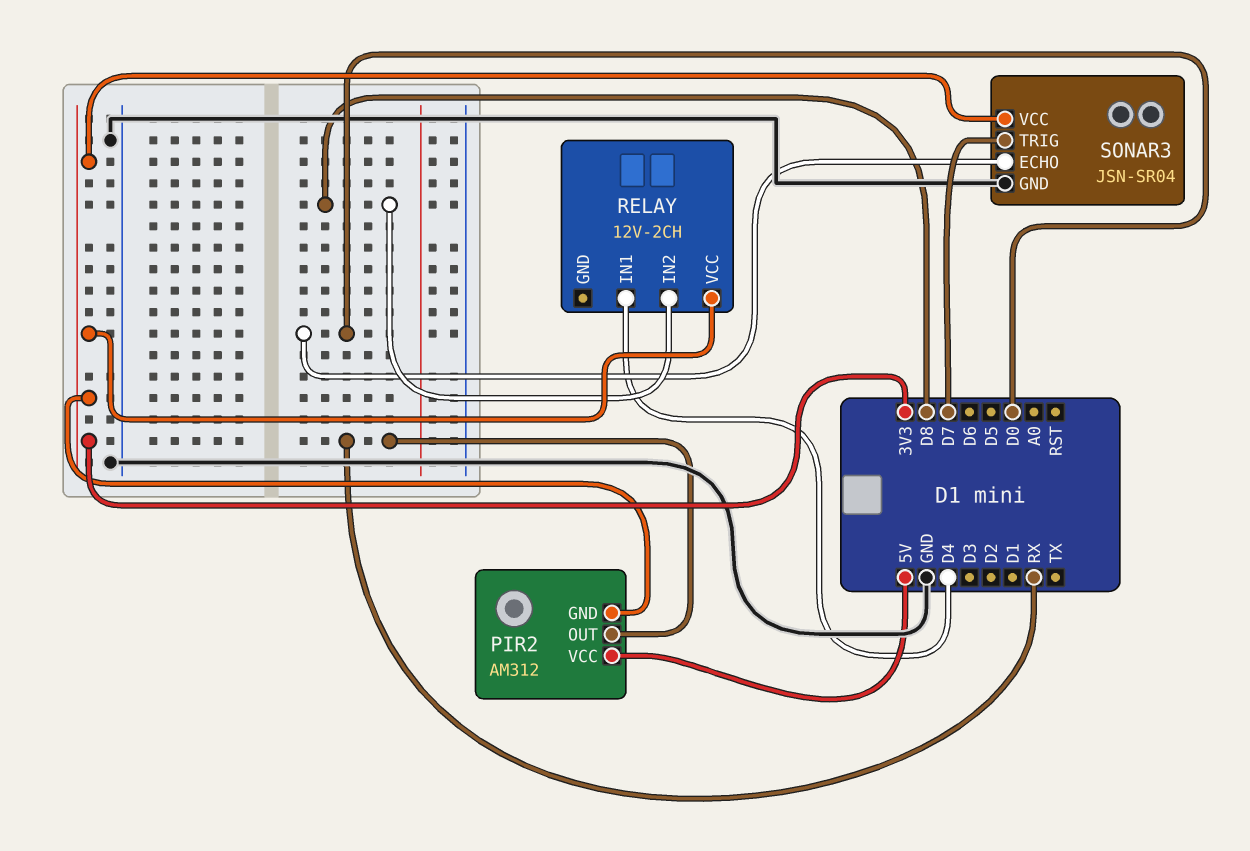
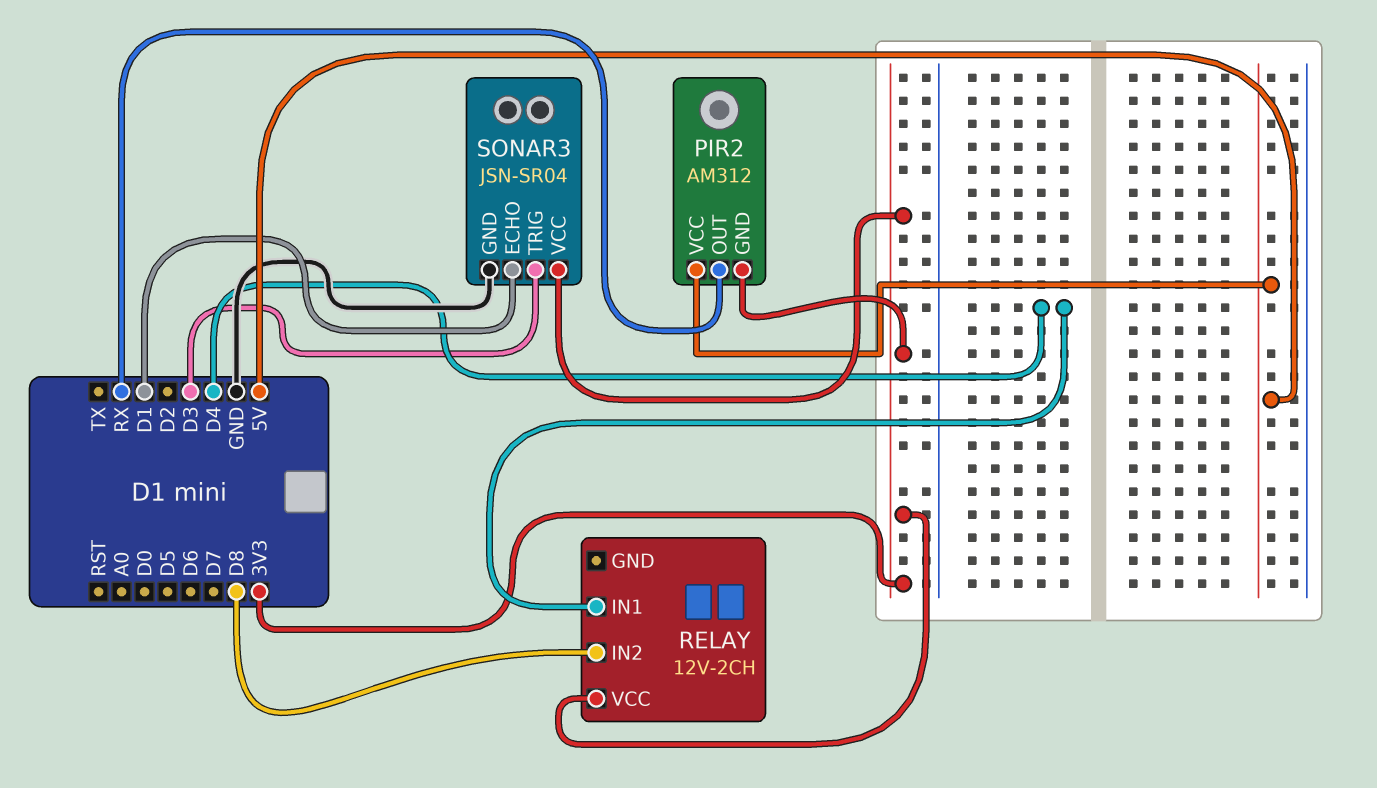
SONAR3 pin ECHO: D0 -> D1
SONAR3 pin TRIG: D7 -> D3

